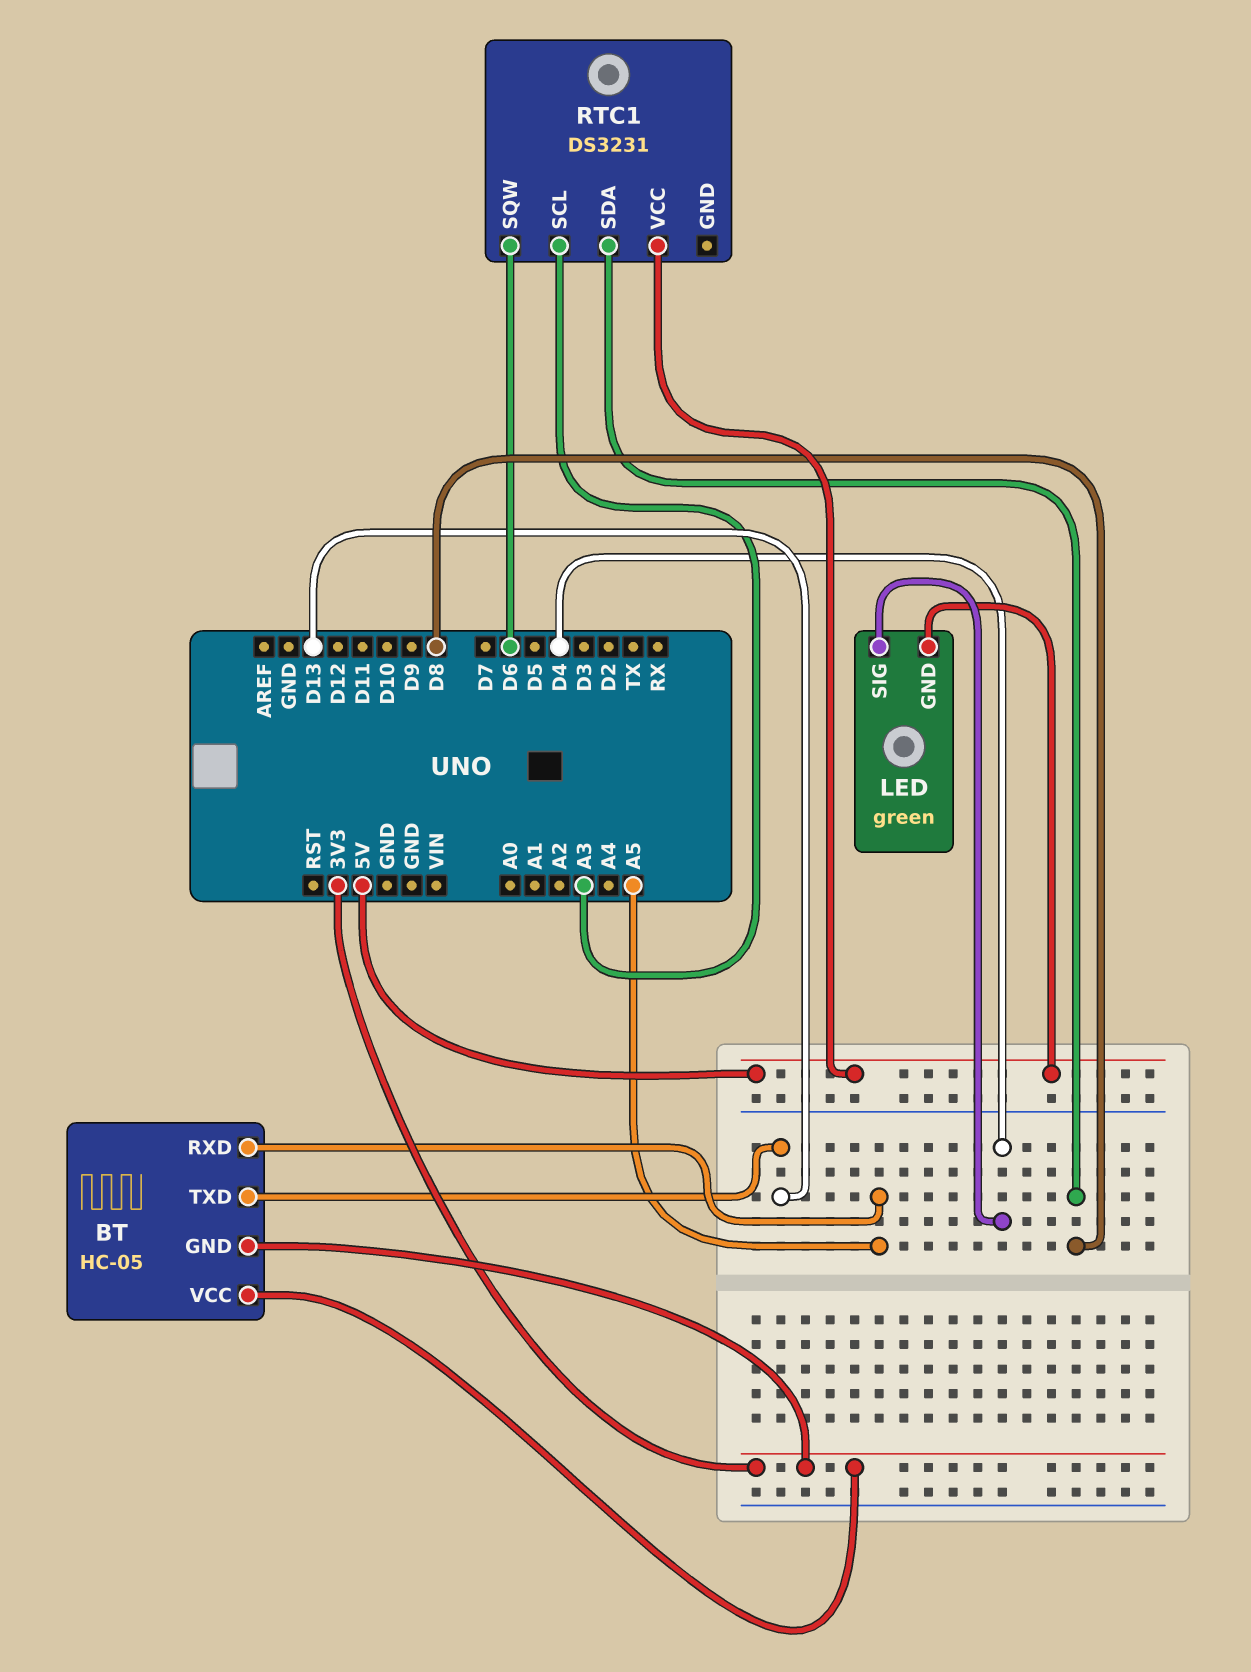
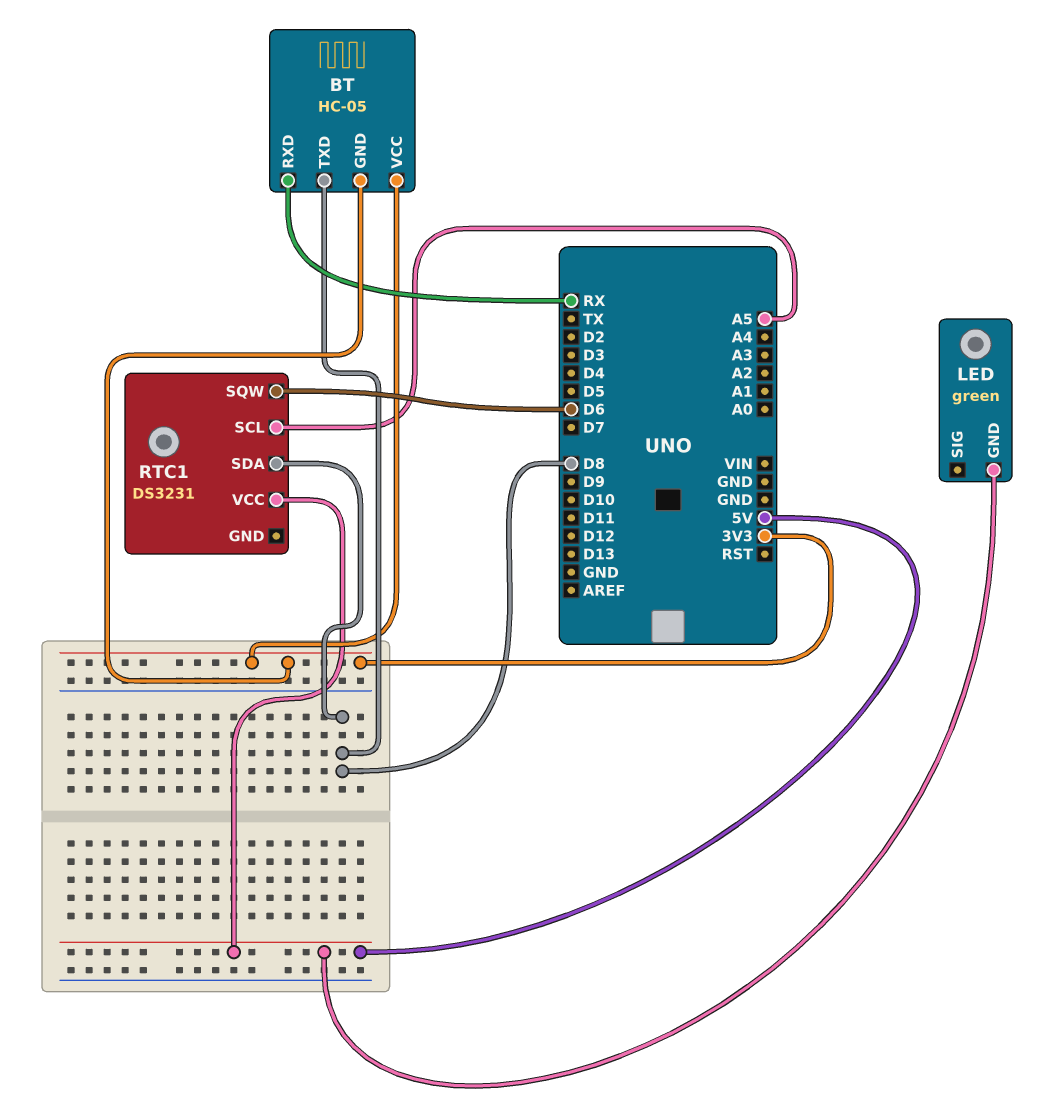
BT pin RXD: A5 -> RX
BT pin TXD: D13 -> D8
LED pin SIG: D4 -> none
RTC1 pin SCL: A3 -> A5

